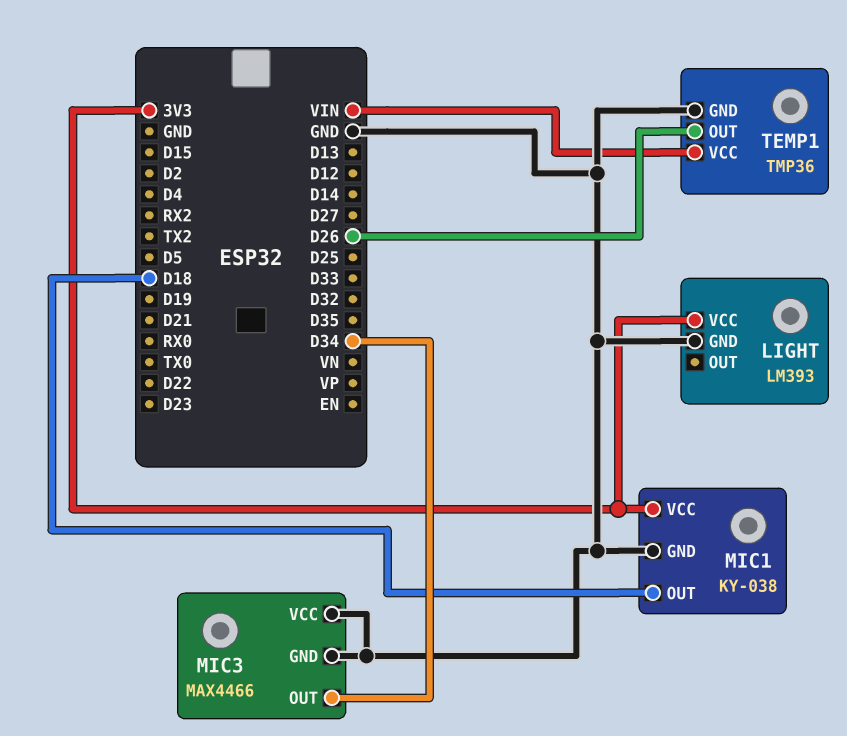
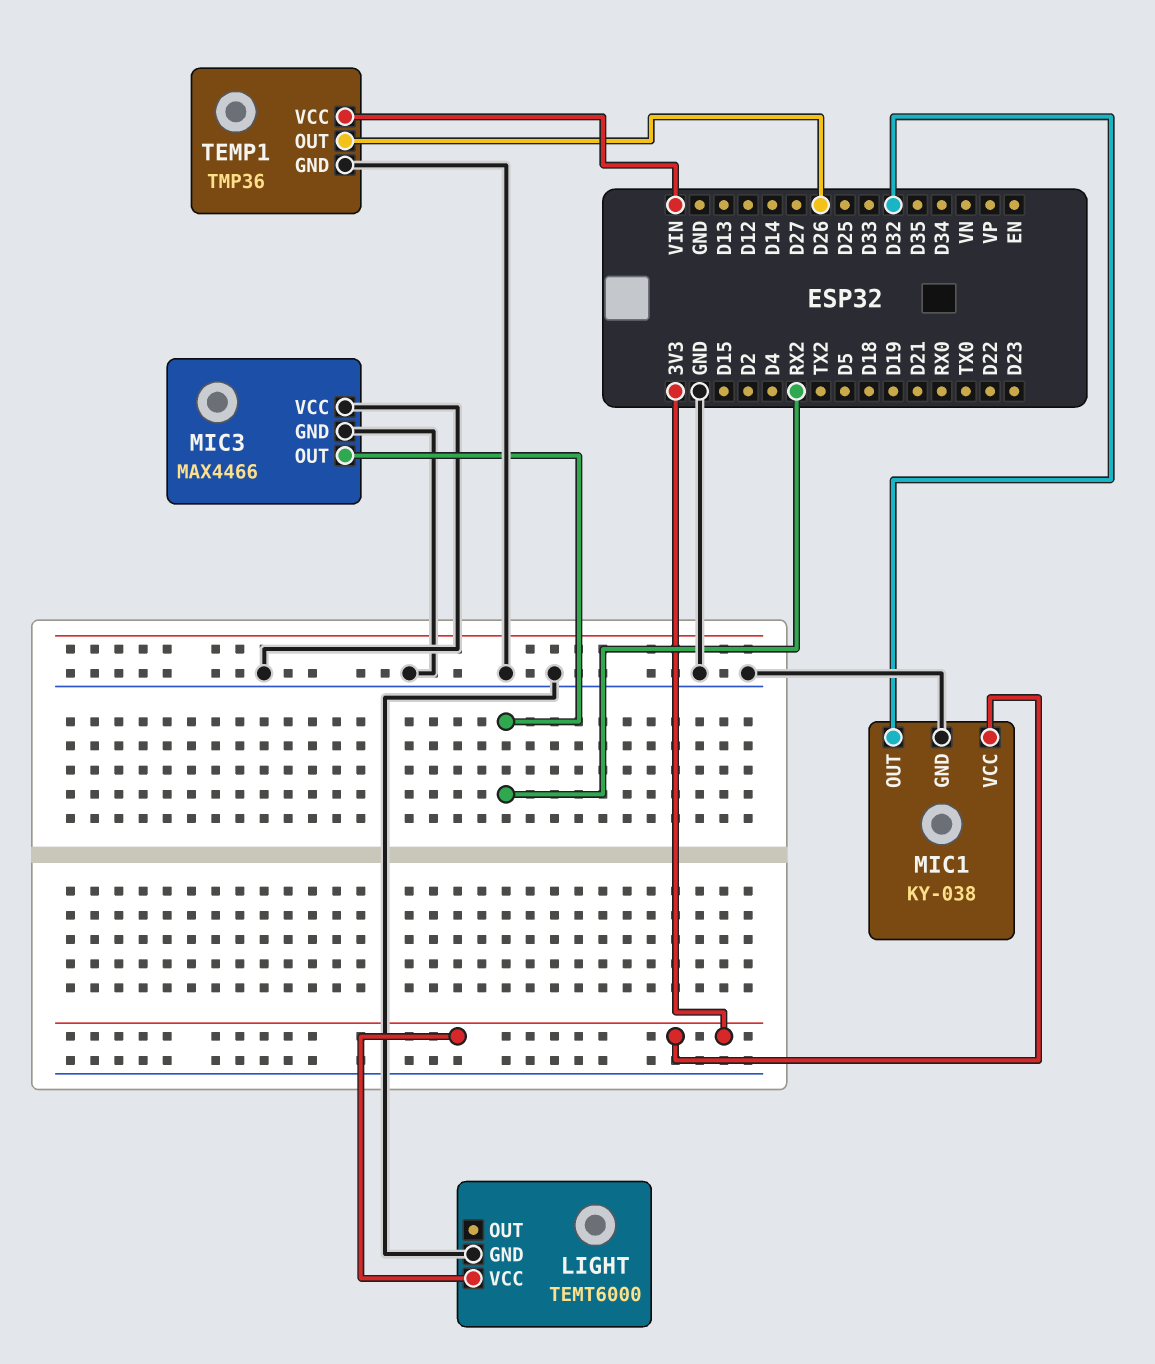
LIGHT: LM393 -> TEMT6000
MIC1 pin OUT: D18 -> D32
MIC3 pin OUT: D34 -> RX2

